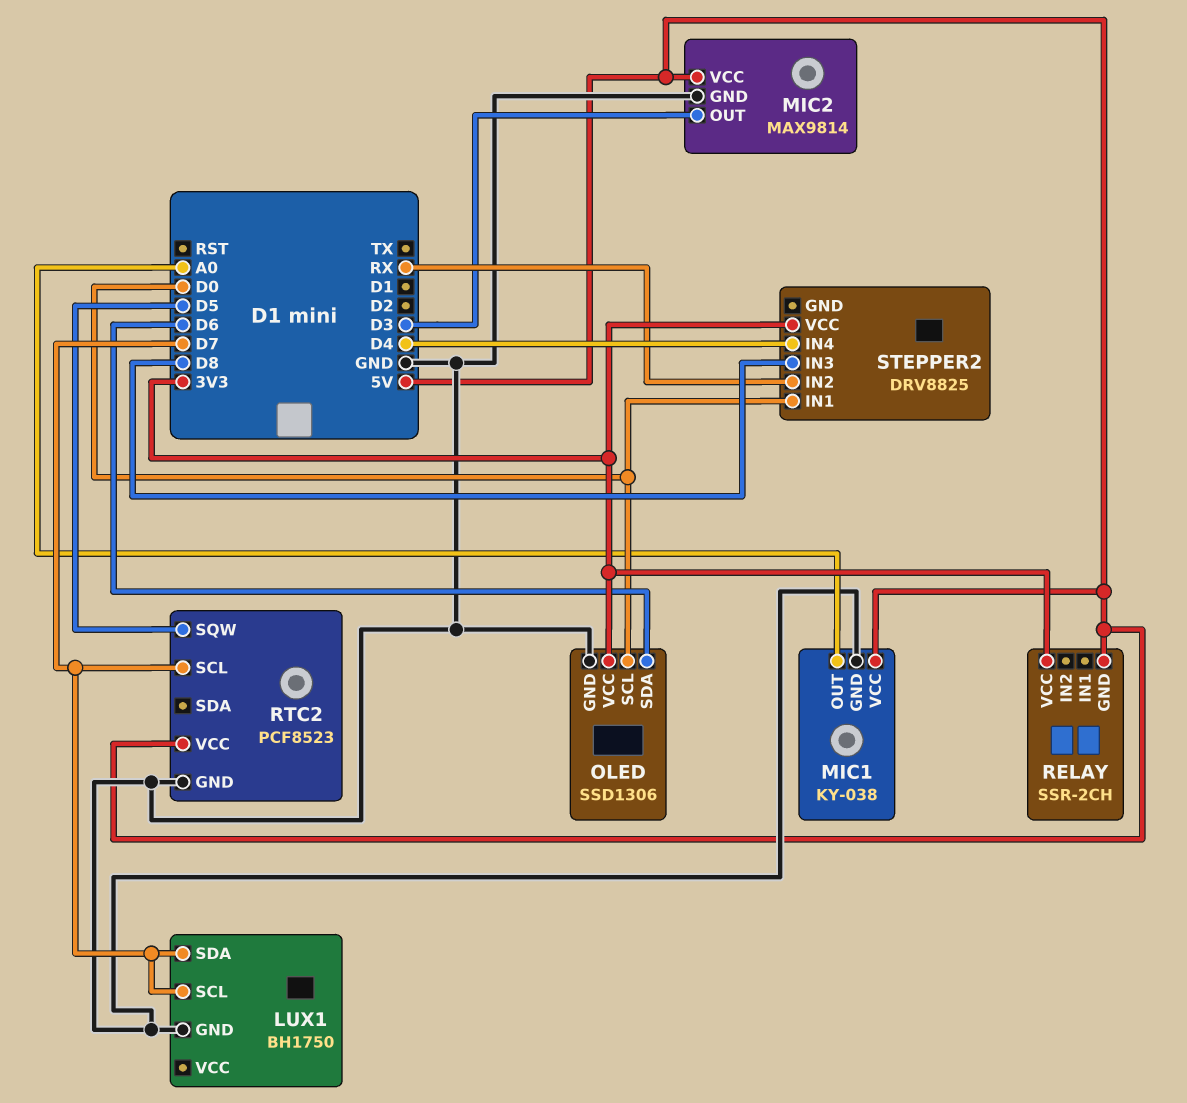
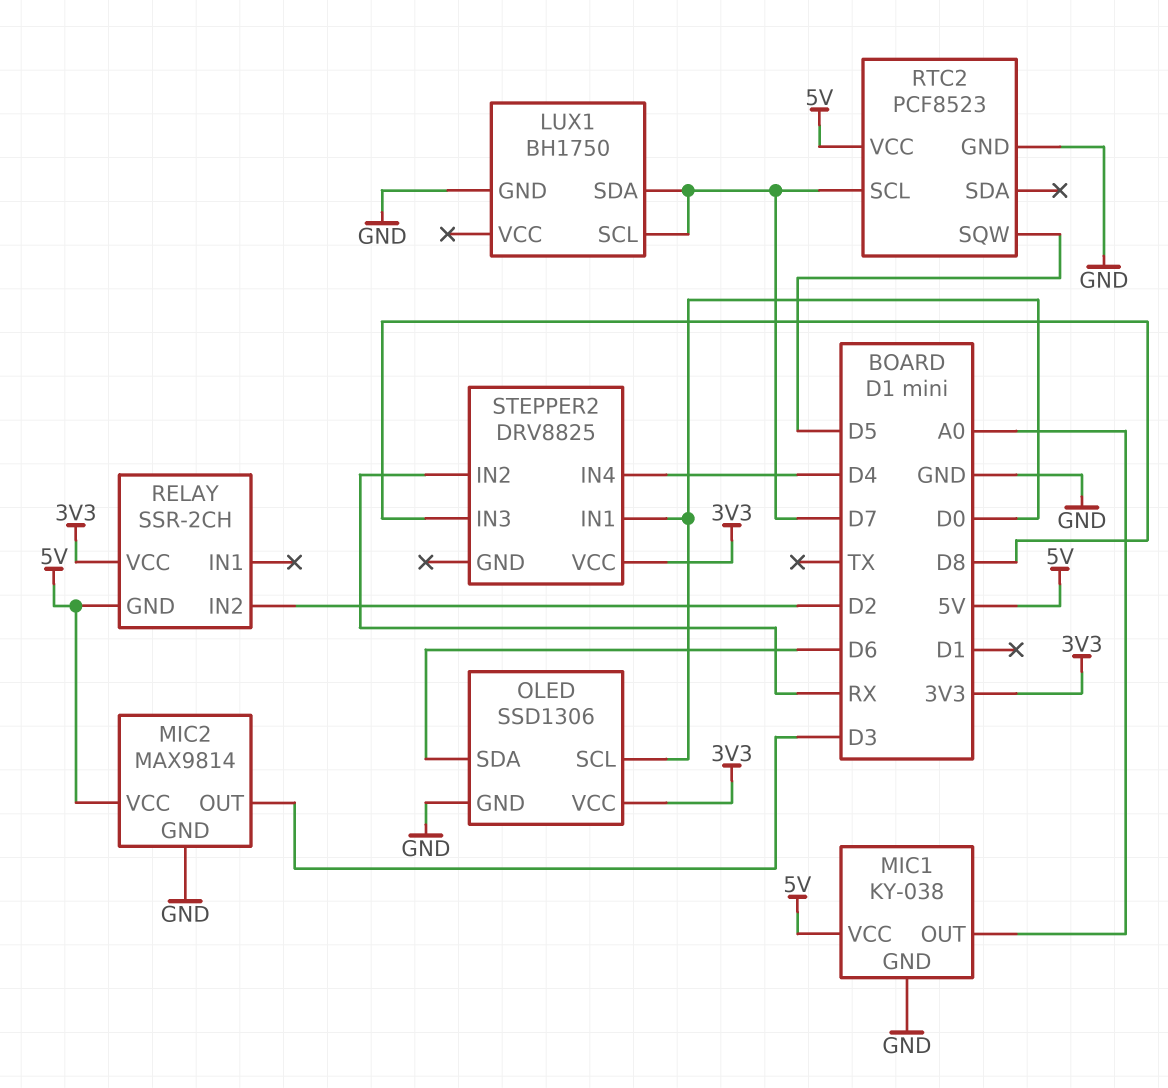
RELAY pin IN2: none -> D2

